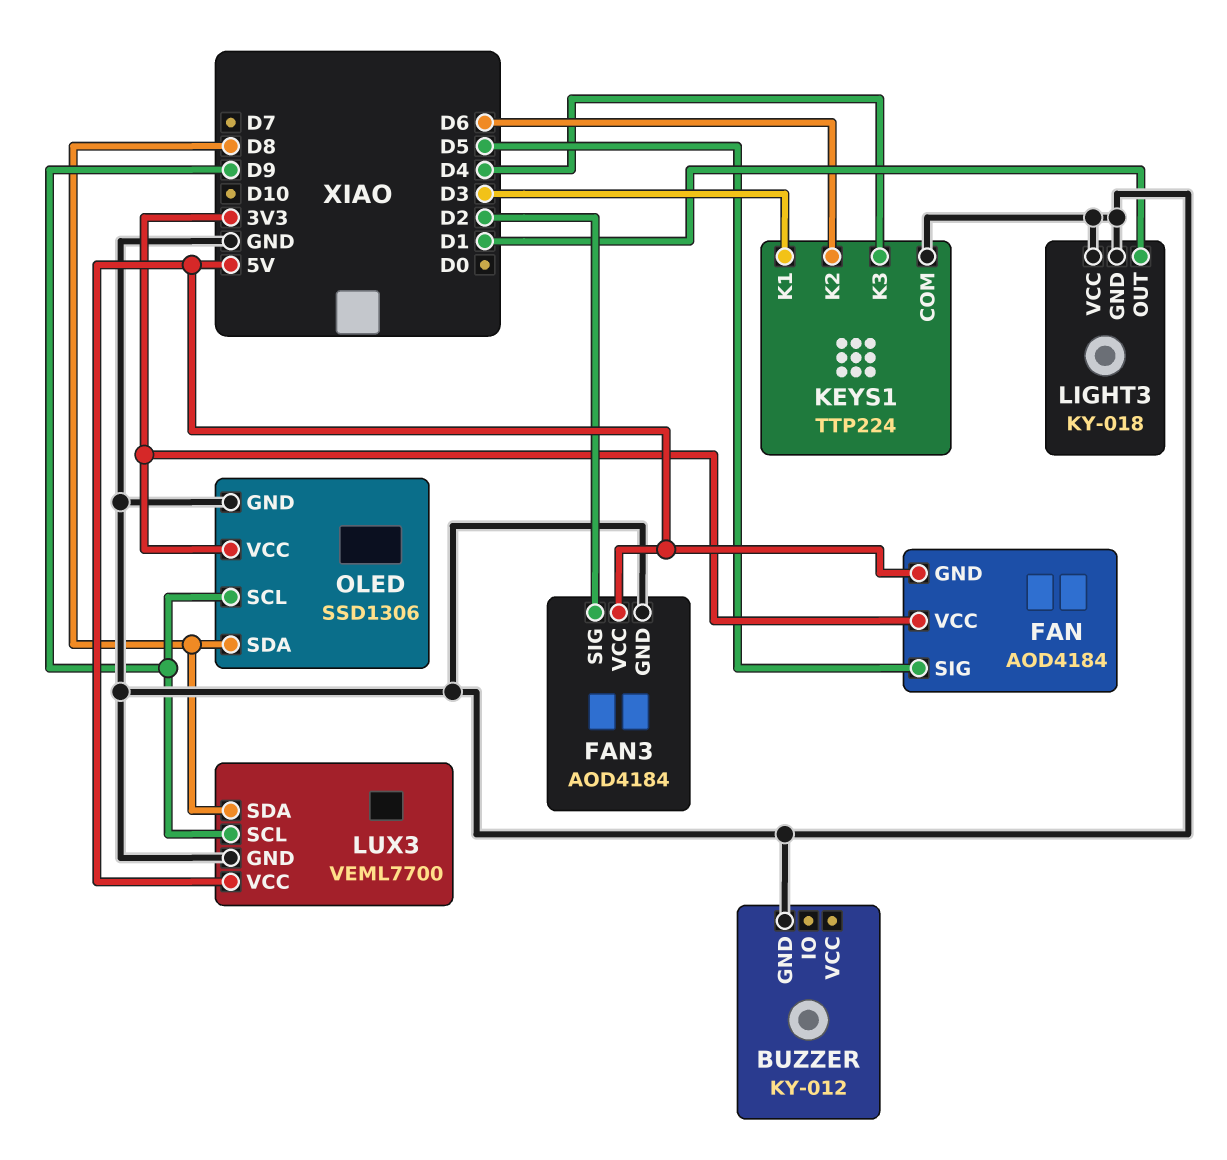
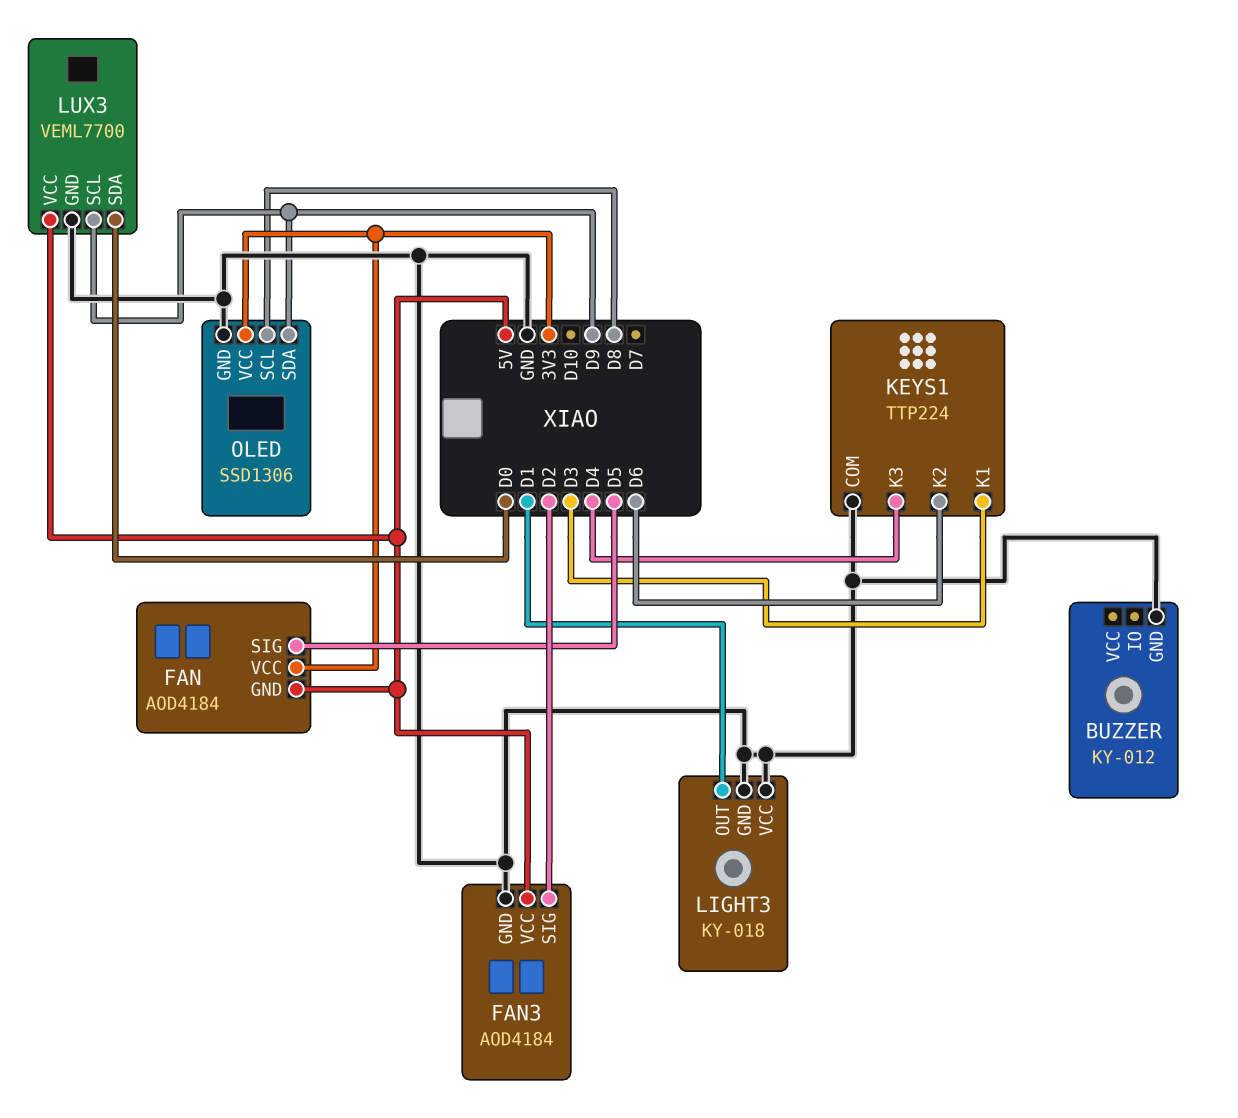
LUX3 pin SDA: D8 -> D0
OLED pin SCL: D9 -> D8
OLED pin SDA: D8 -> D9

